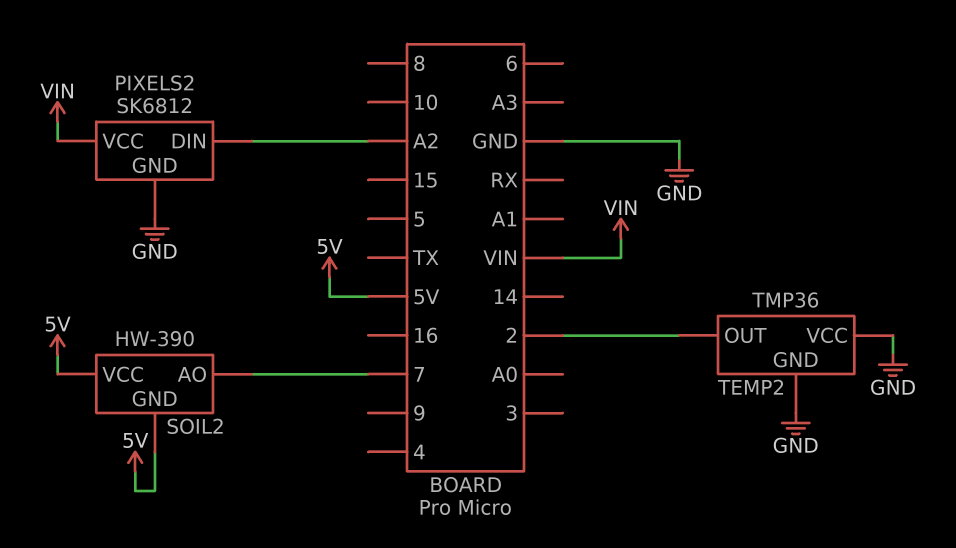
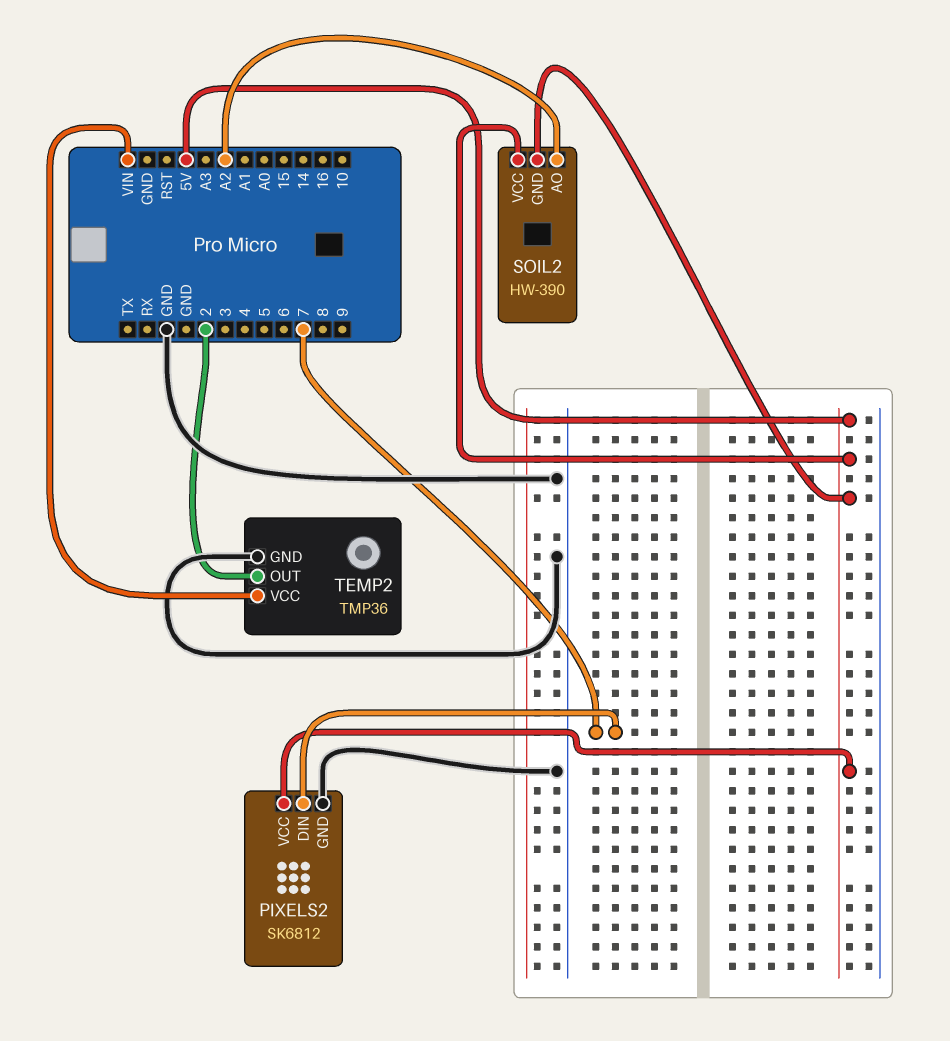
PIXELS2 pin DIN: A2 -> 7
PIXELS2 pin VCC: VIN -> 5V
SOIL2 pin AO: 7 -> A2
TEMP2 pin VCC: GND -> VIN

